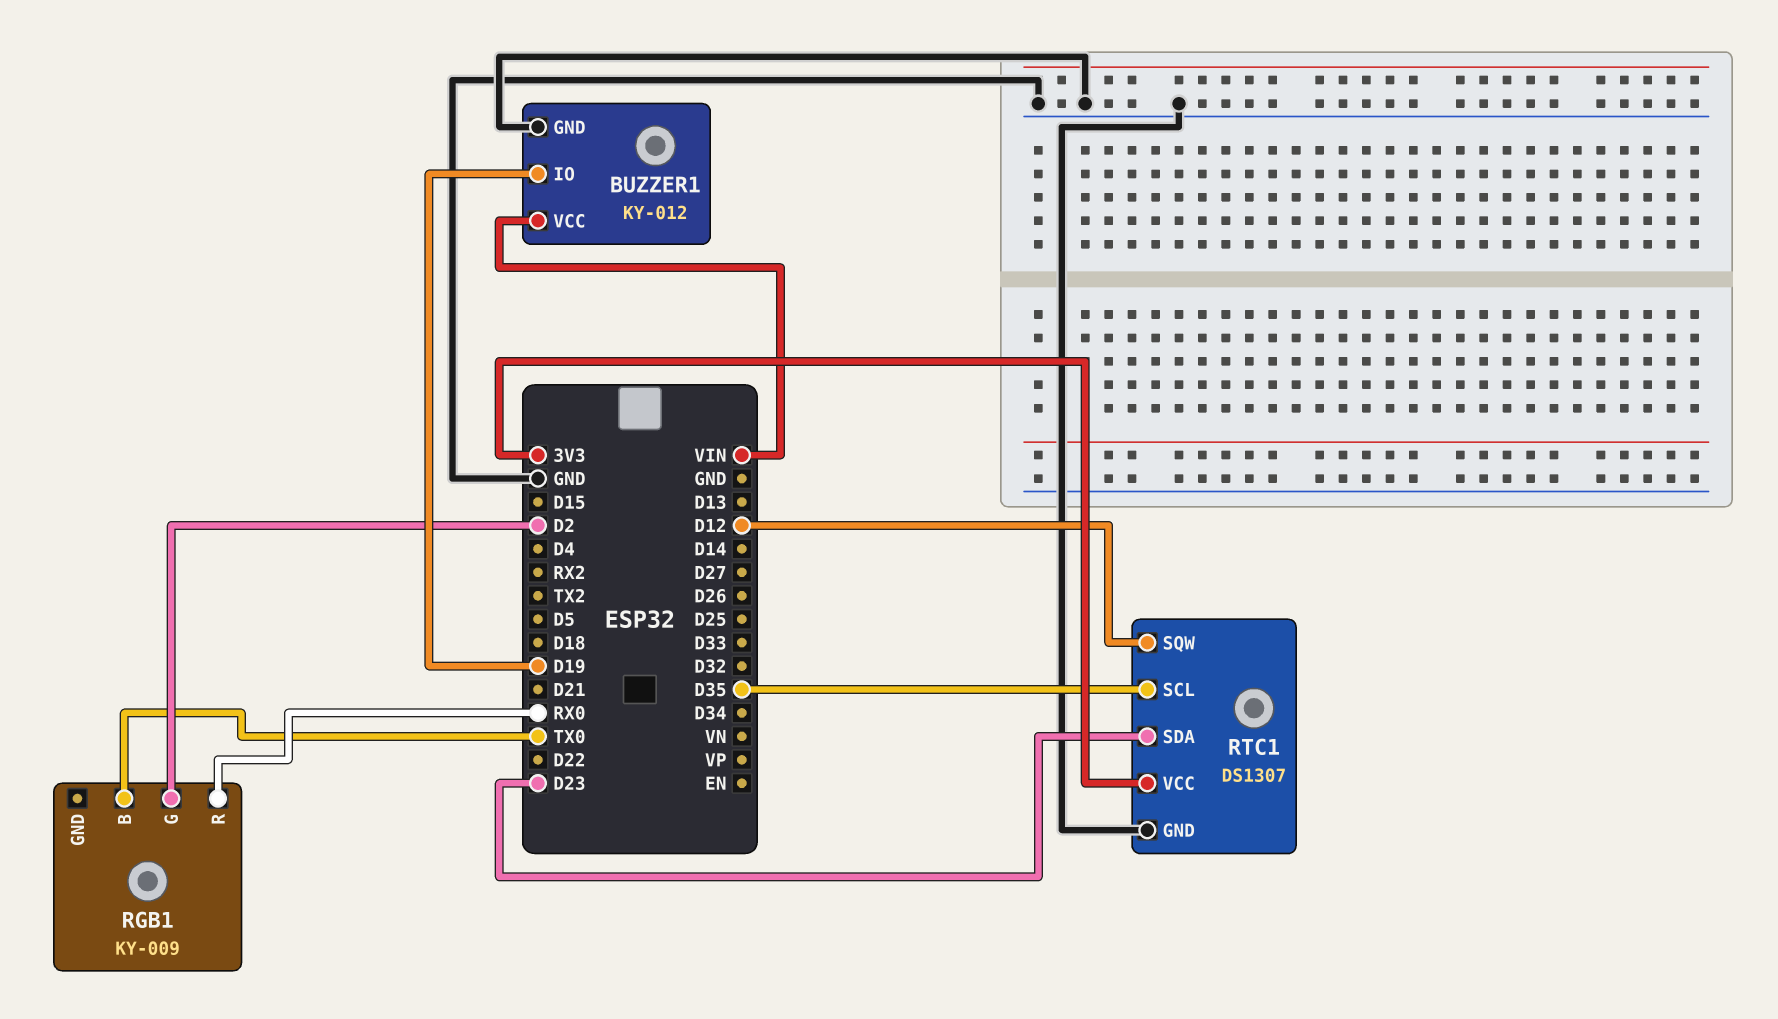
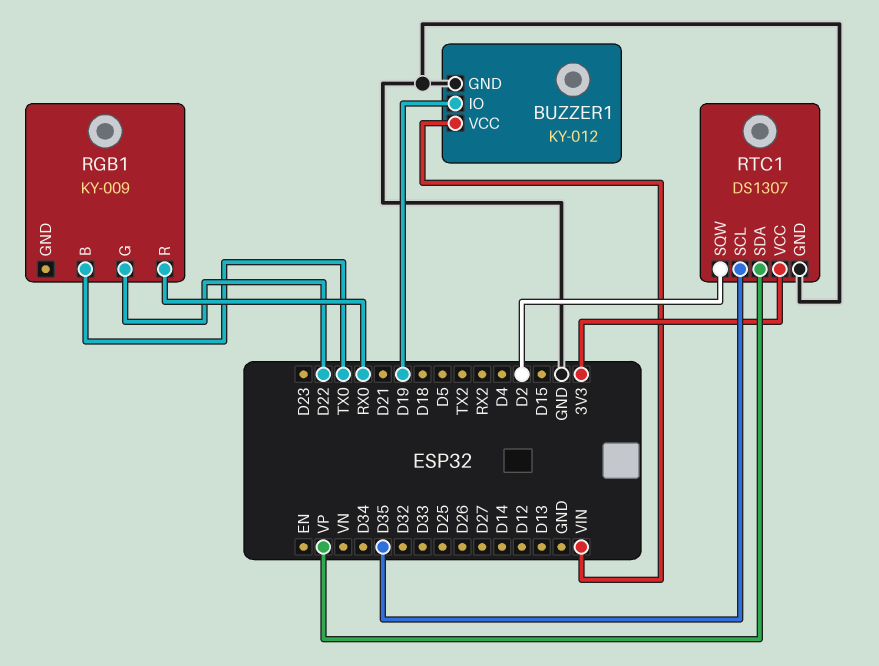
RGB1 pin G: D2 -> D22
RTC1 pin SDA: D23 -> VP
RTC1 pin SQW: D12 -> D2

